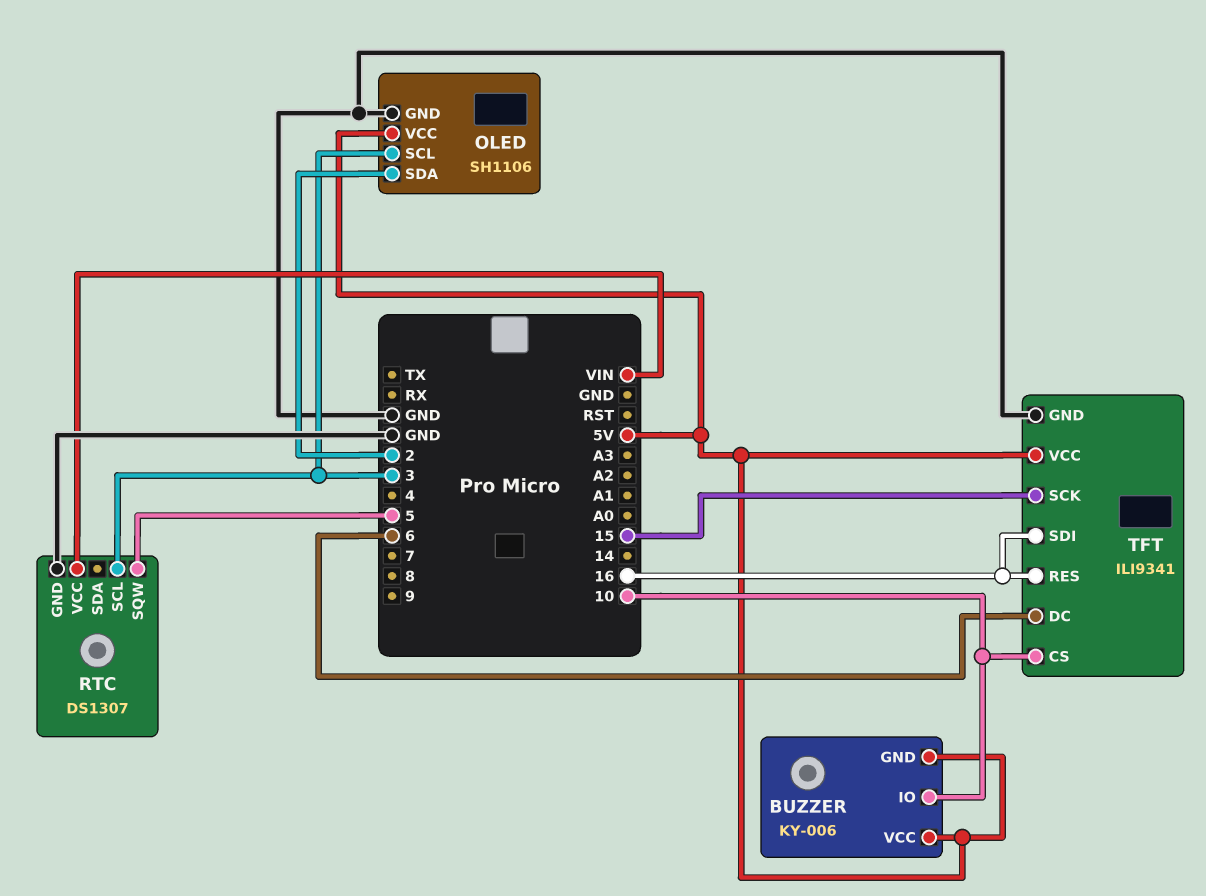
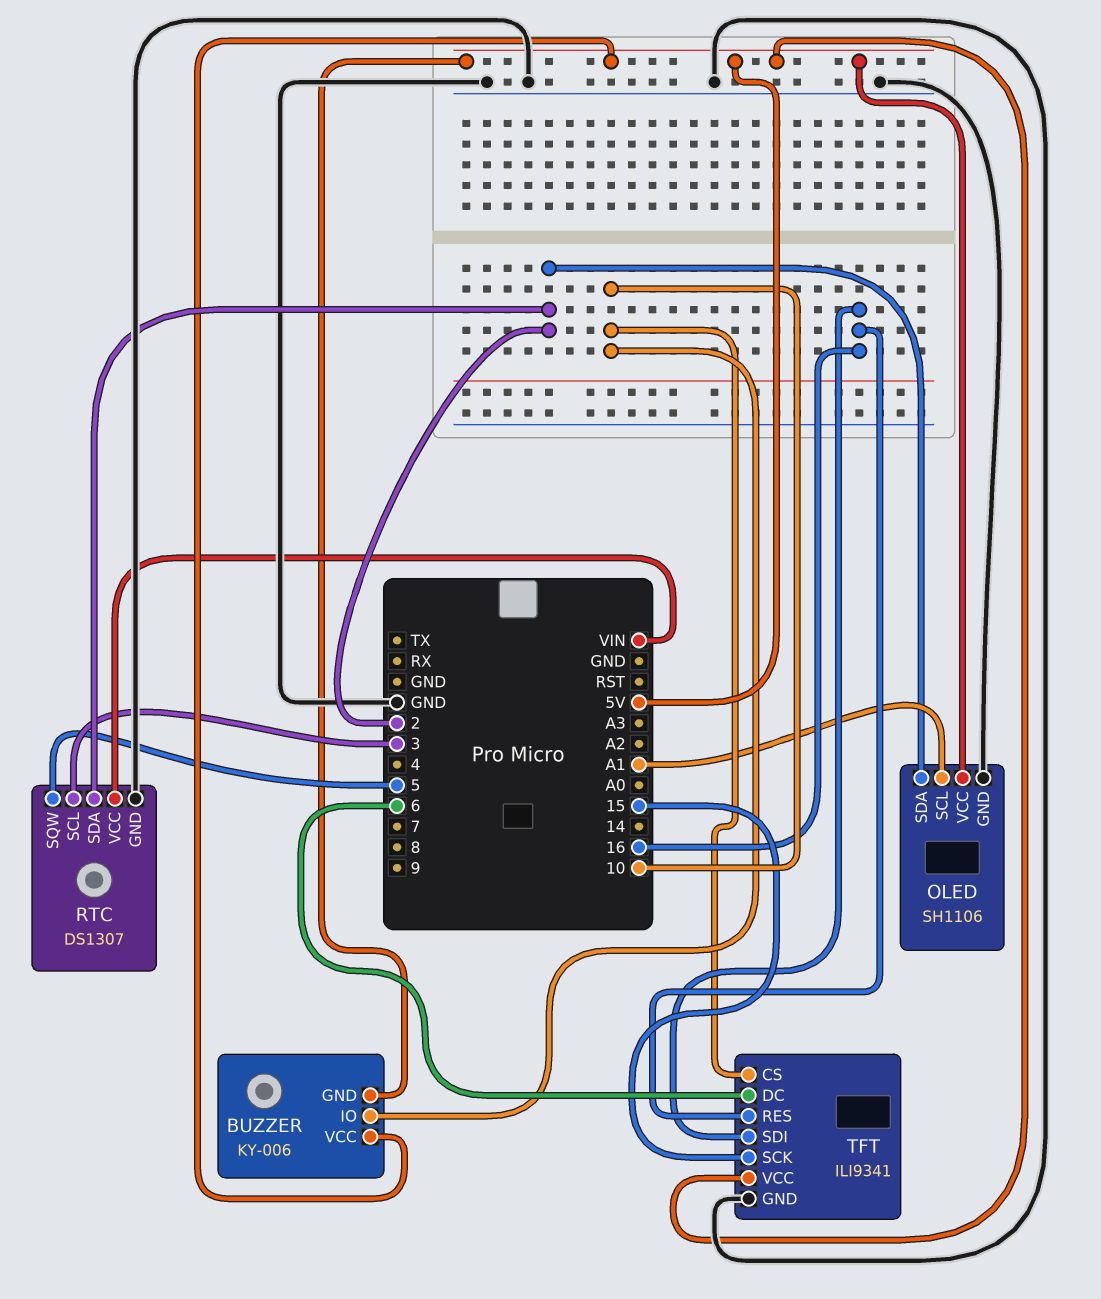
OLED pin SCL: 3 -> A1
RTC pin SDA: none -> 2

